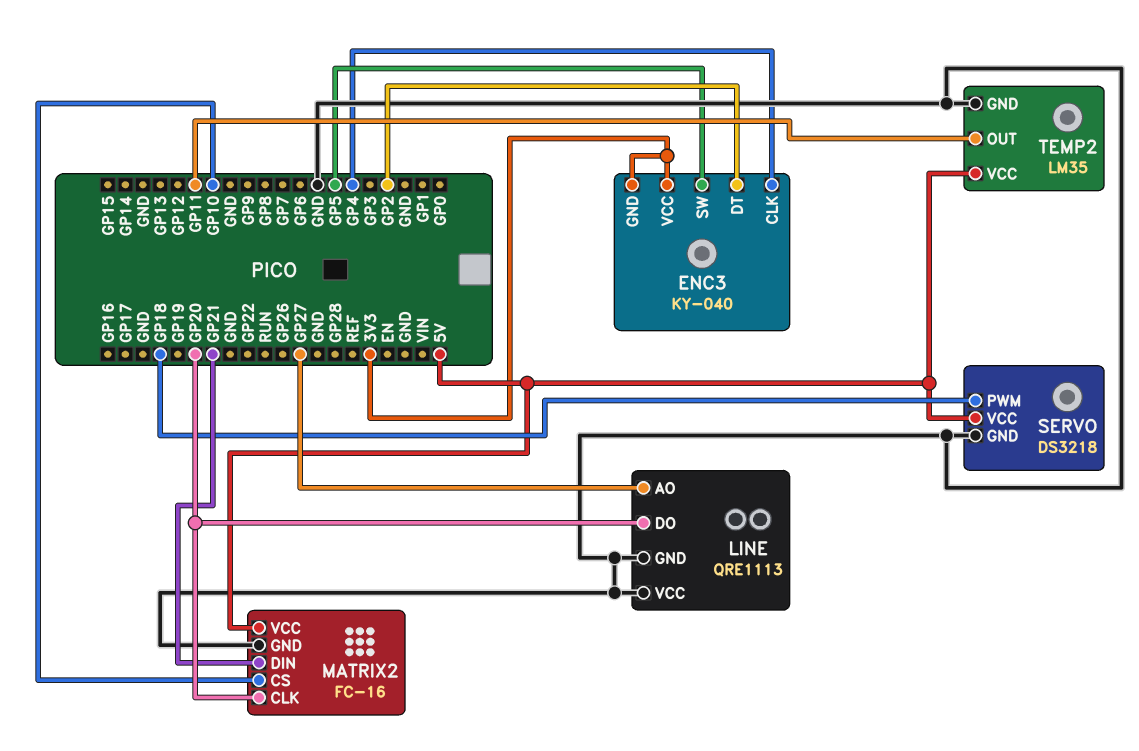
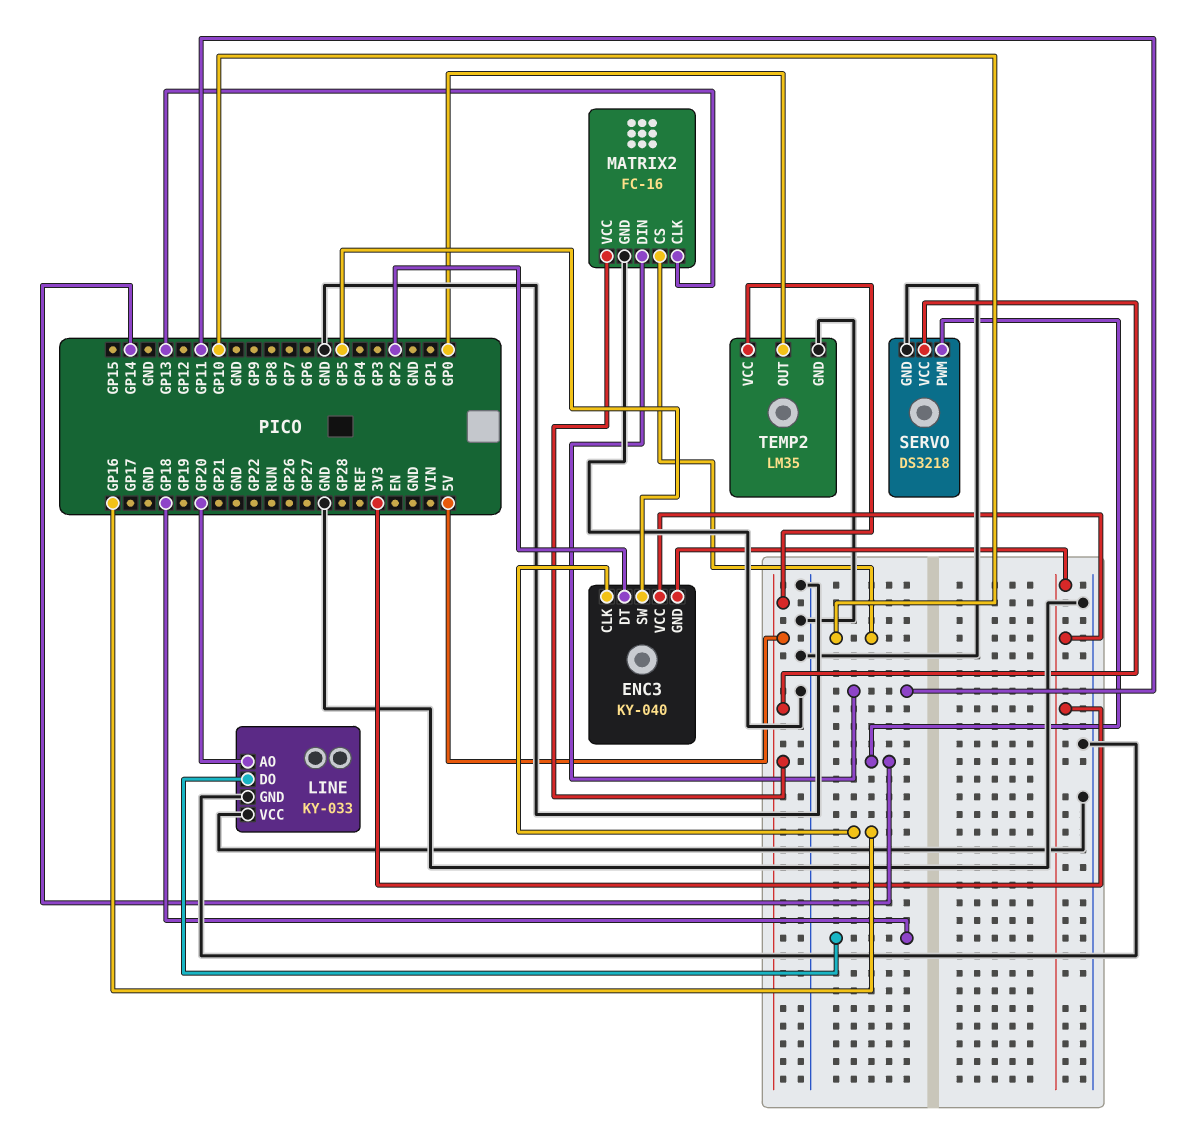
ENC3 pin CLK: GP4 -> GP16
LINE: QRE1113 -> KY-033
LINE pin AO: GP27 -> GP20
LINE pin DO: GP20 -> GP18
MATRIX2 pin CLK: GP20 -> GP13
MATRIX2 pin DIN: GP21 -> GP11
SERVO pin PWM: GP18 -> GP14
TEMP2 pin OUT: GP11 -> GP0

